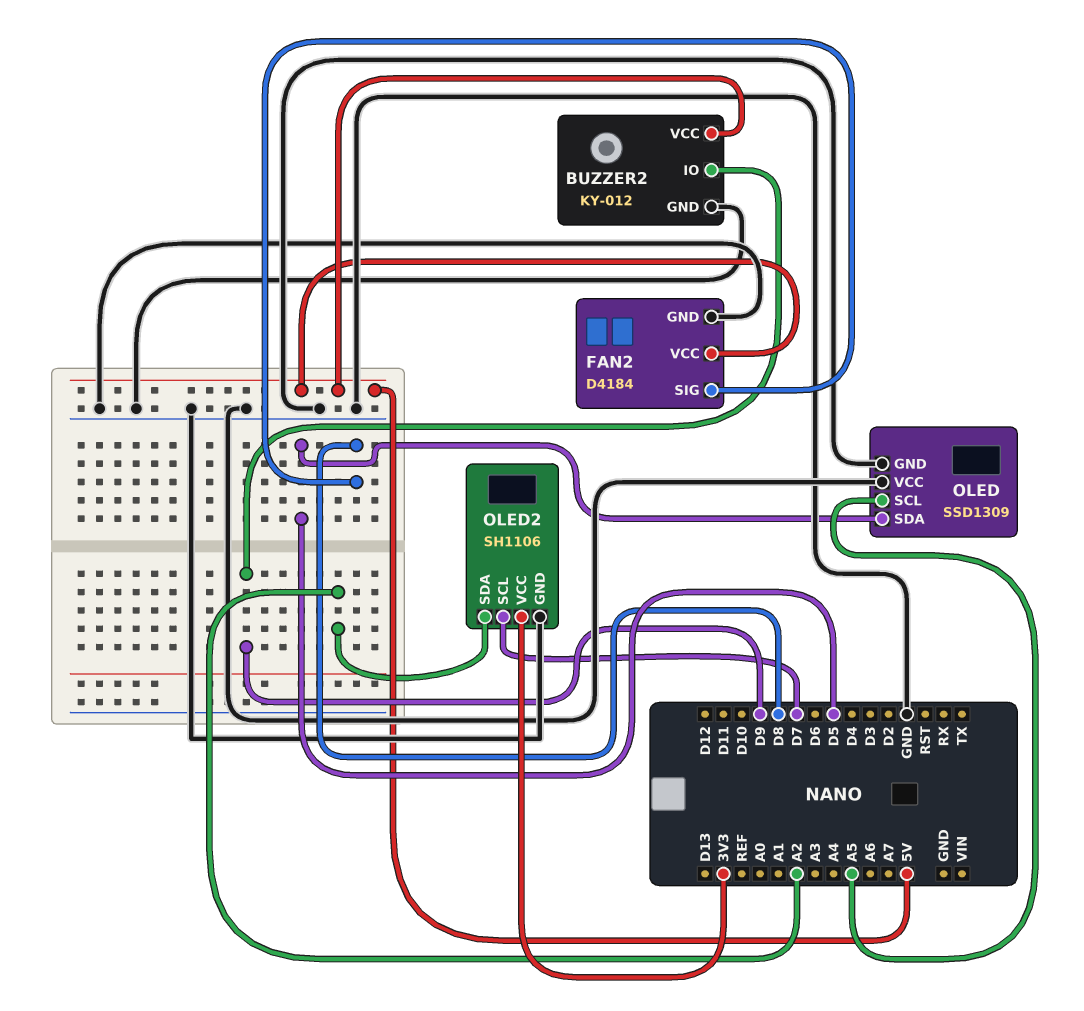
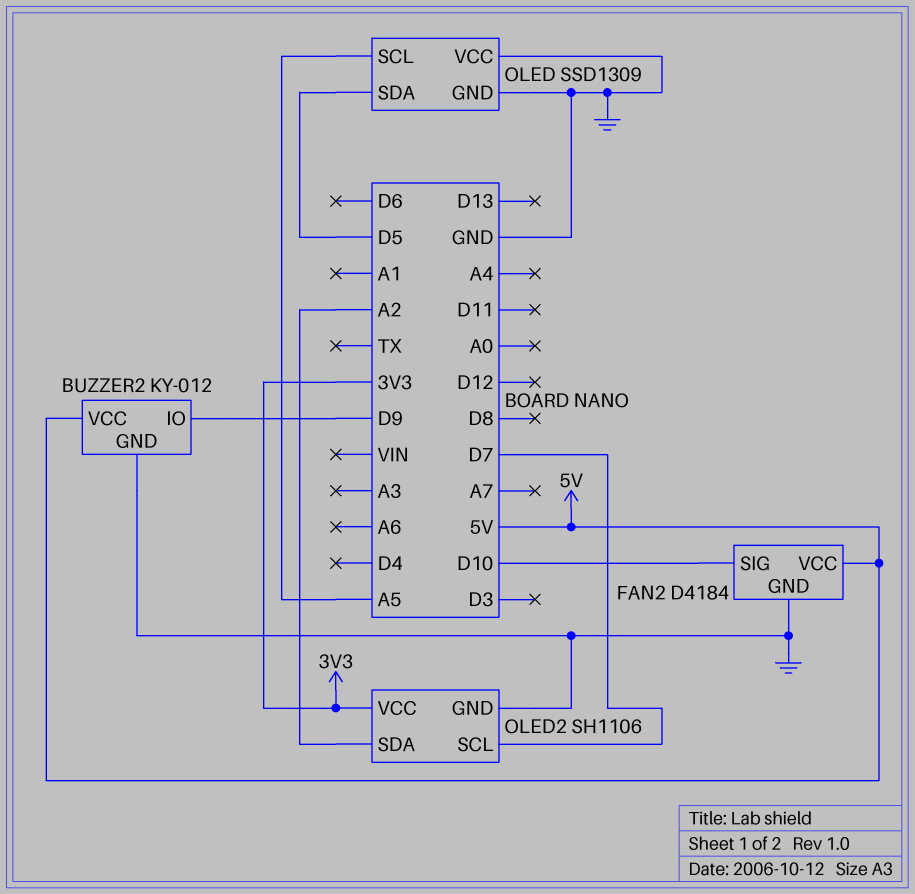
FAN2 pin SIG: D8 -> D10

